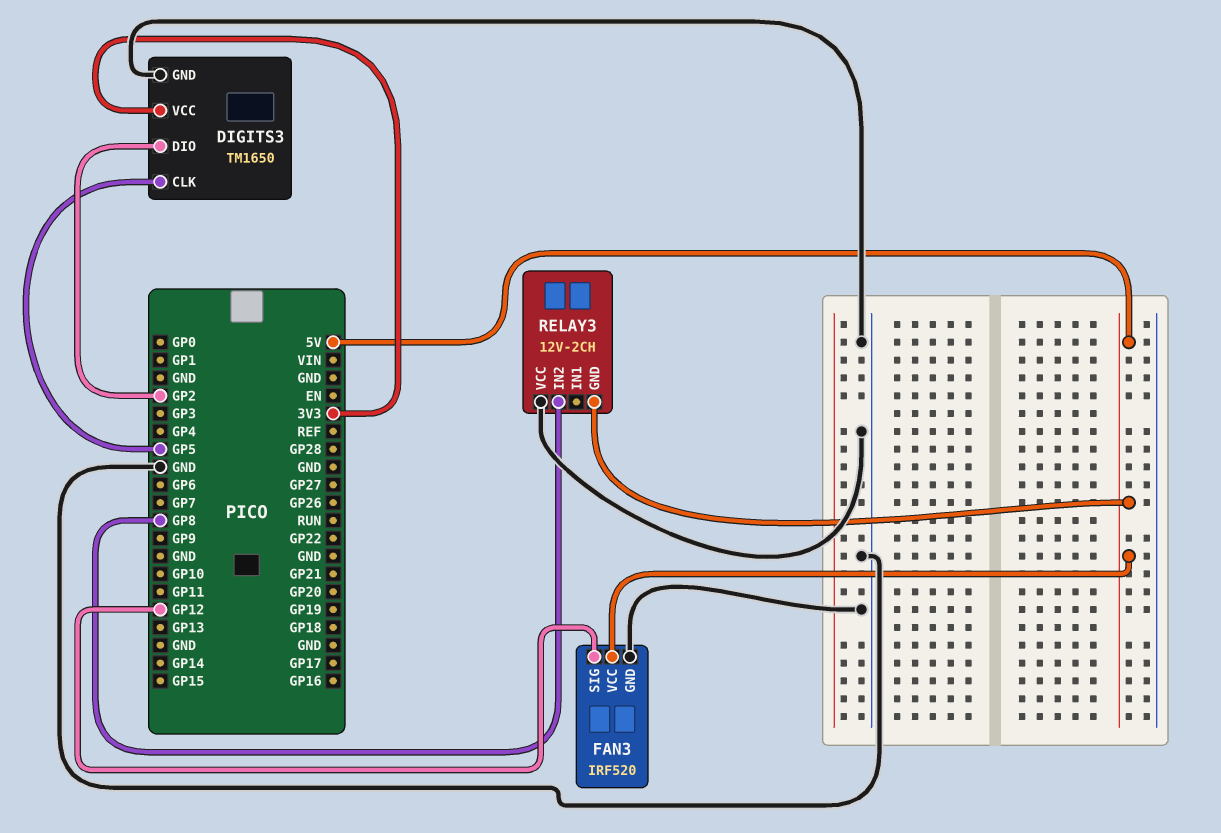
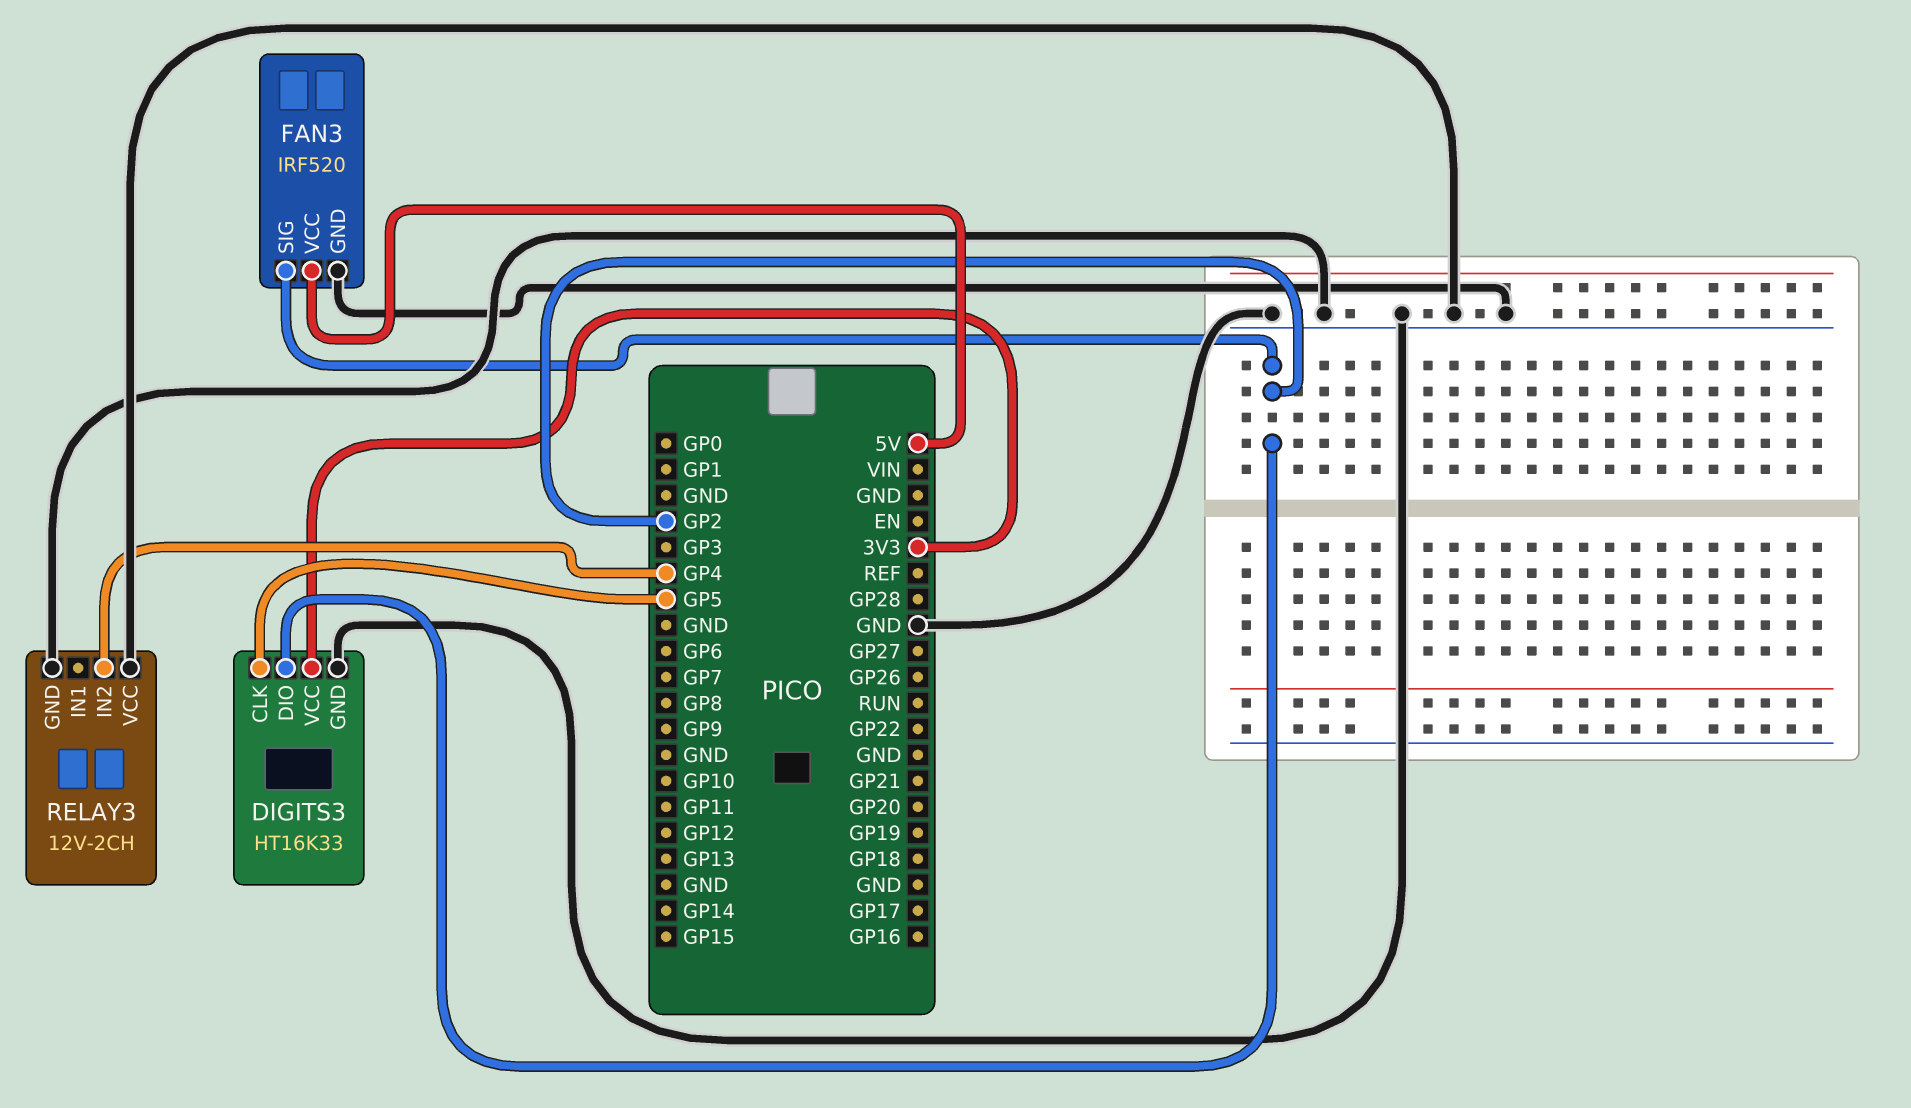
DIGITS3: TM1650 -> HT16K33
FAN3 pin SIG: GP12 -> GP2
RELAY3 pin GND: 5V -> GND
RELAY3 pin IN2: GP8 -> GP4

